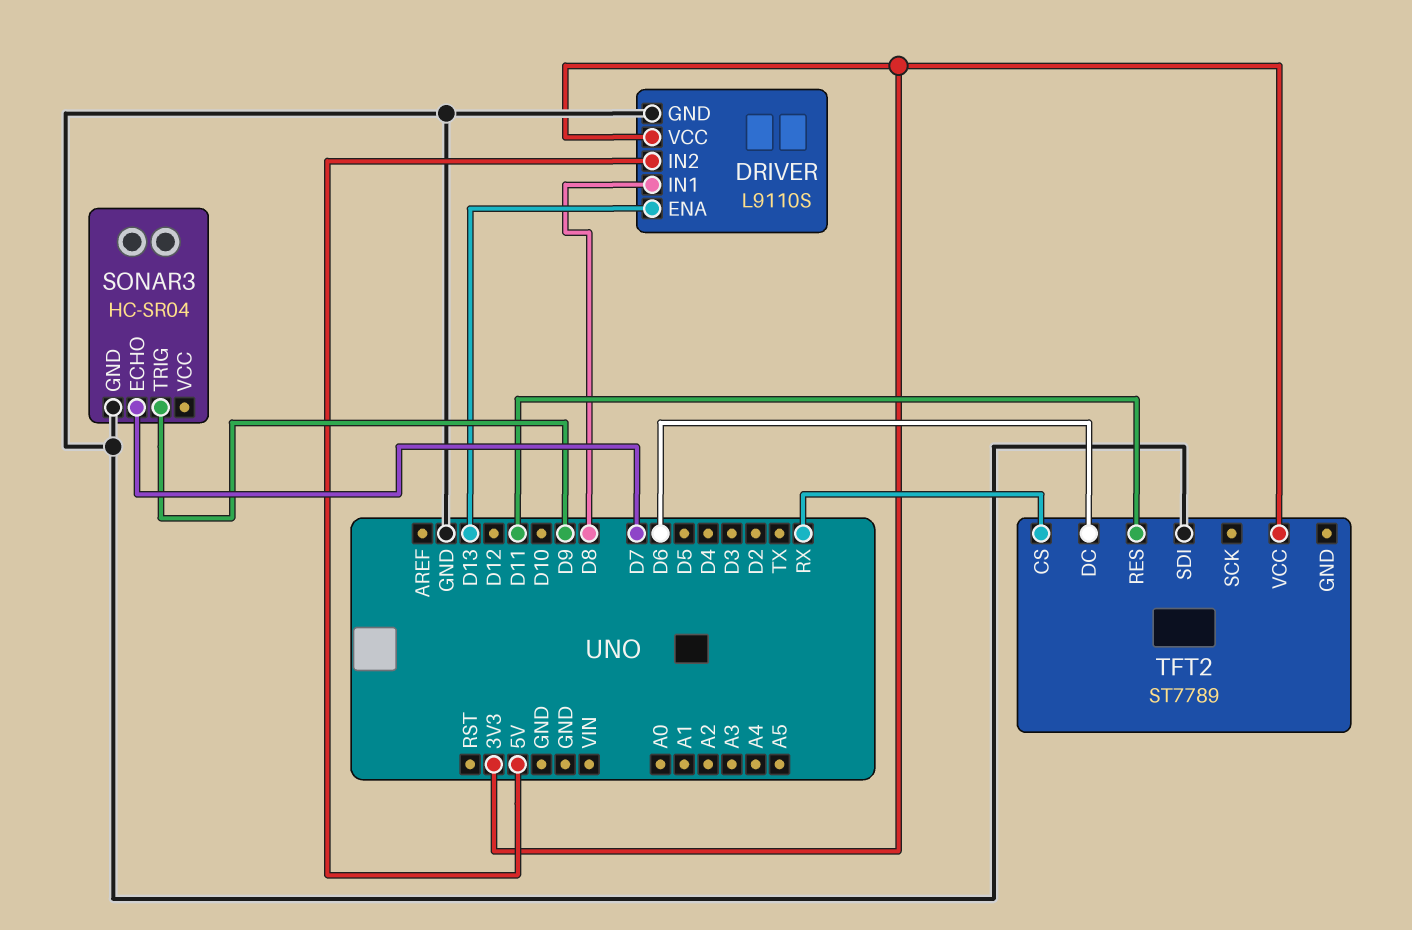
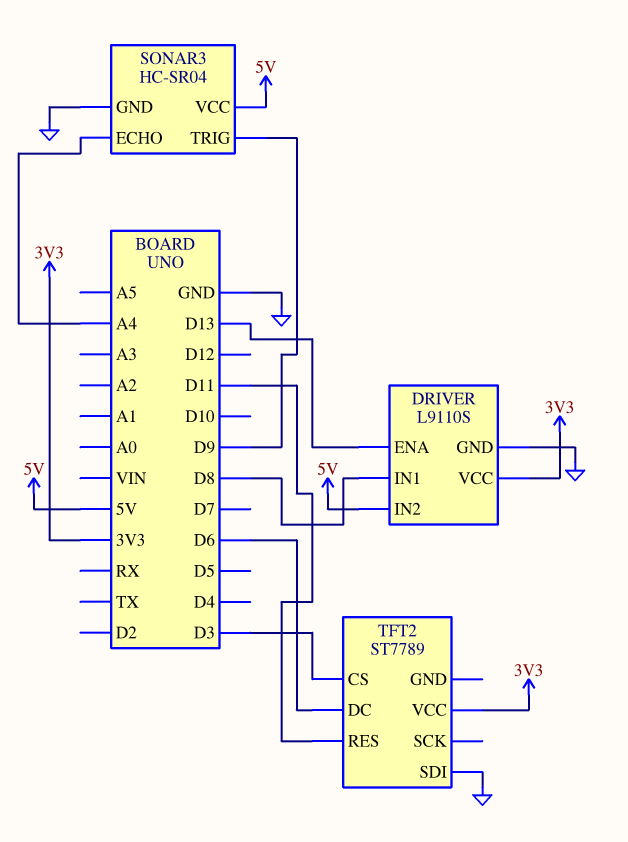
SONAR3 pin ECHO: D7 -> A4
SONAR3 pin VCC: none -> 5V
TFT2 pin CS: RX -> D3

